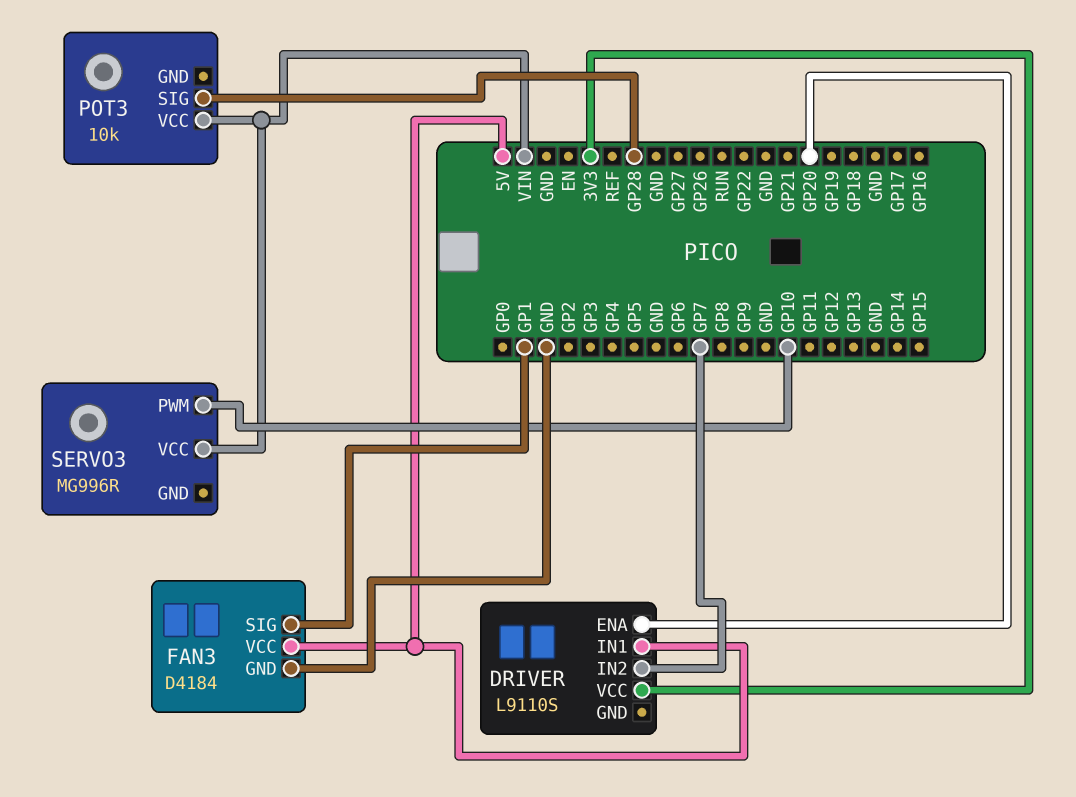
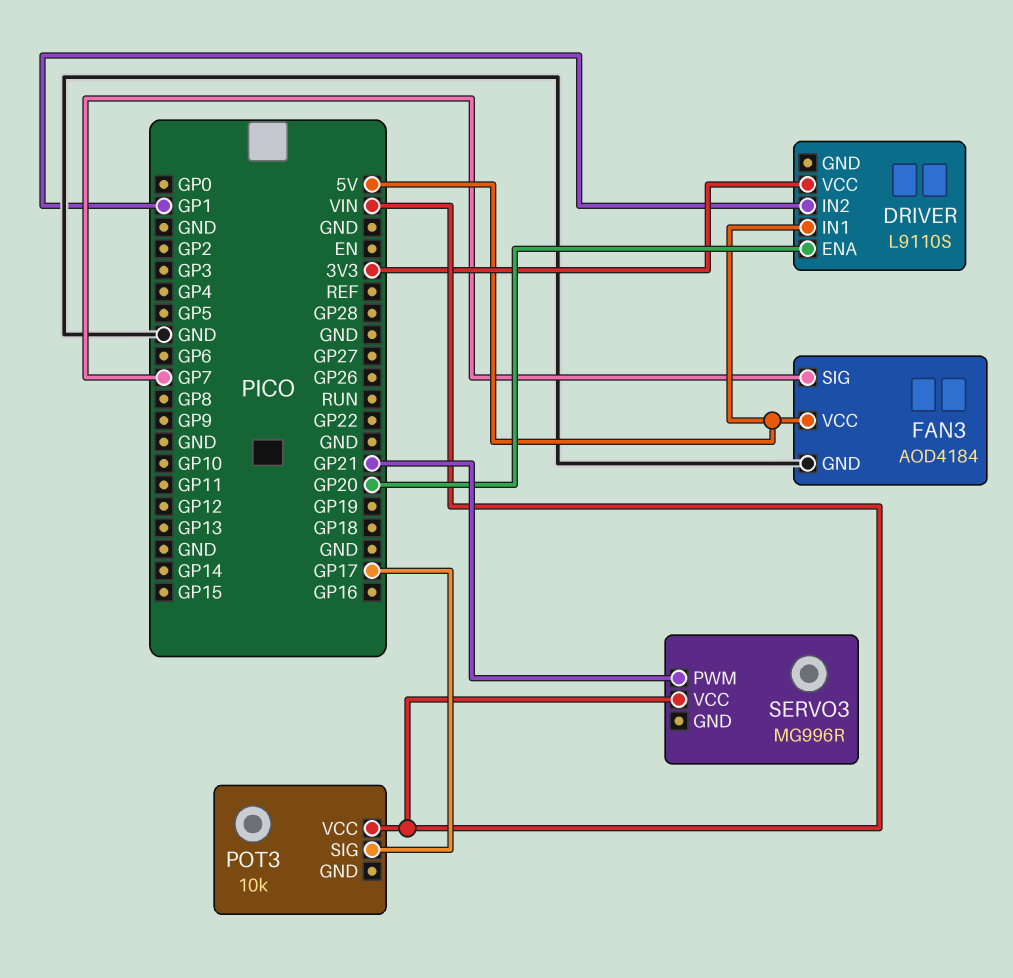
DRIVER pin IN2: GP7 -> GP1
FAN3: D4184 -> AOD4184
FAN3 pin SIG: GP1 -> GP7
POT3 pin SIG: GP28 -> GP17
SERVO3 pin PWM: GP10 -> GP21

